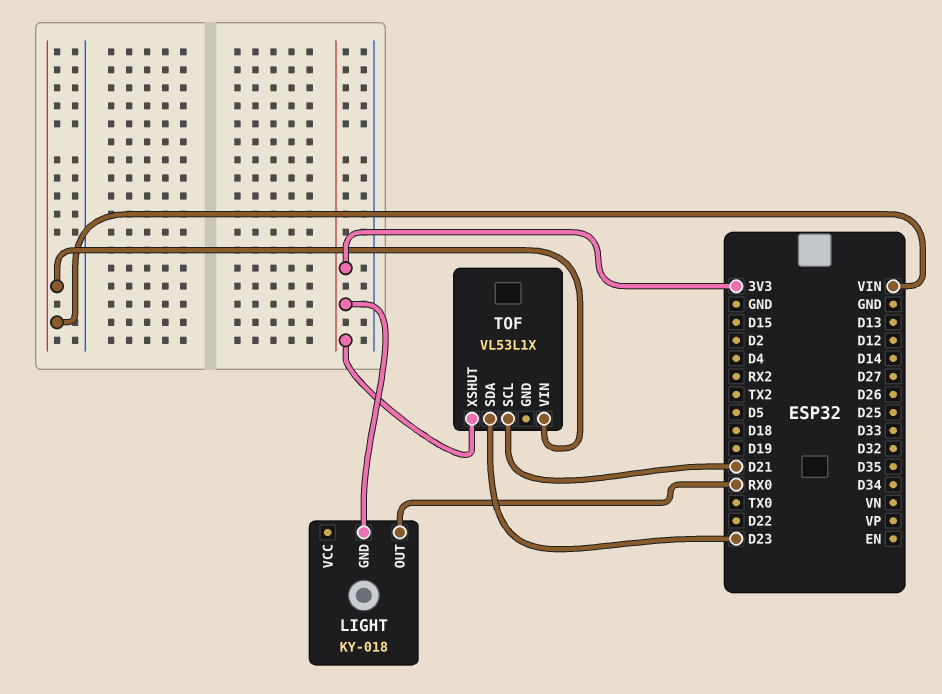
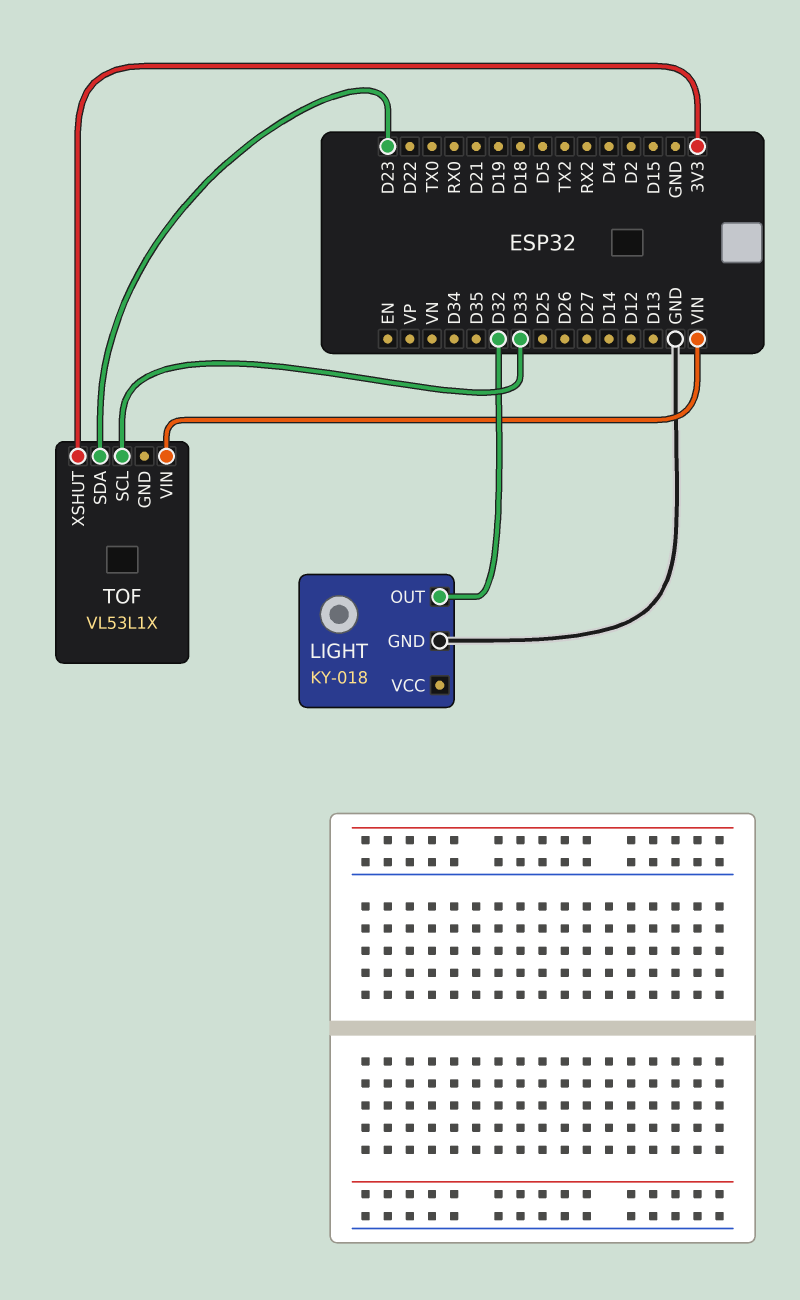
LIGHT pin GND: 3V3 -> GND
LIGHT pin OUT: RX0 -> D32
TOF pin SCL: D21 -> D33

